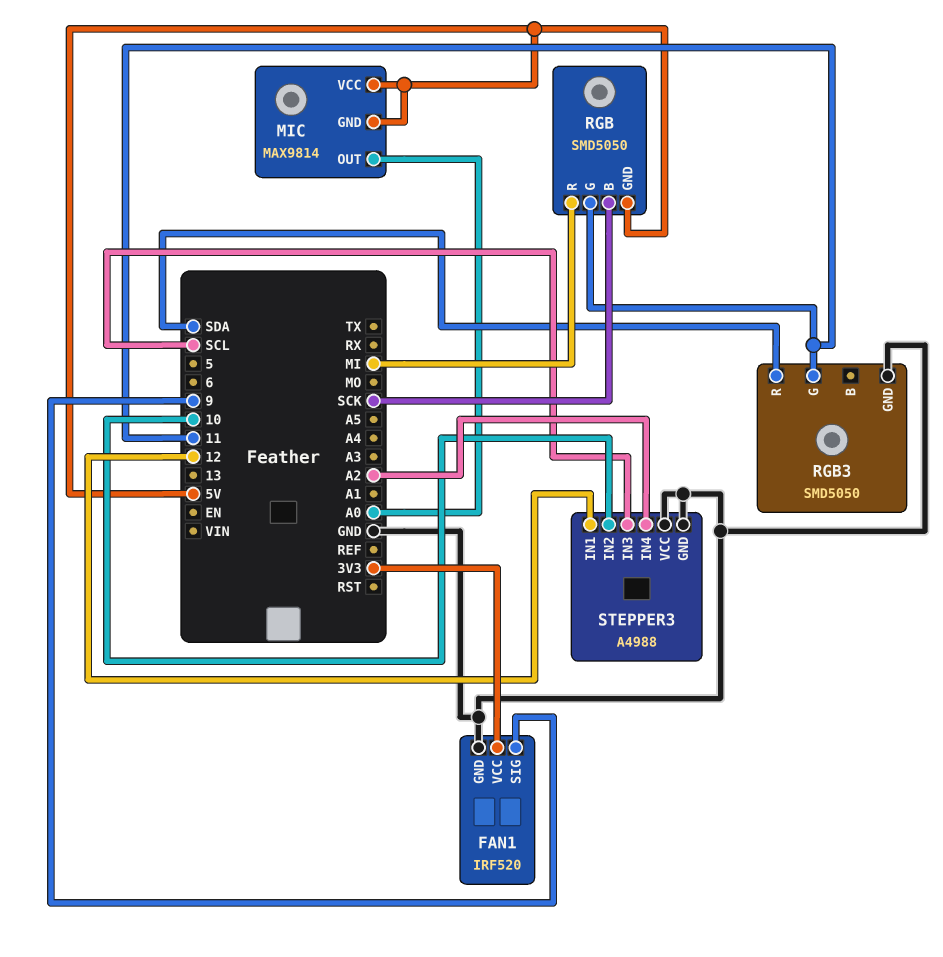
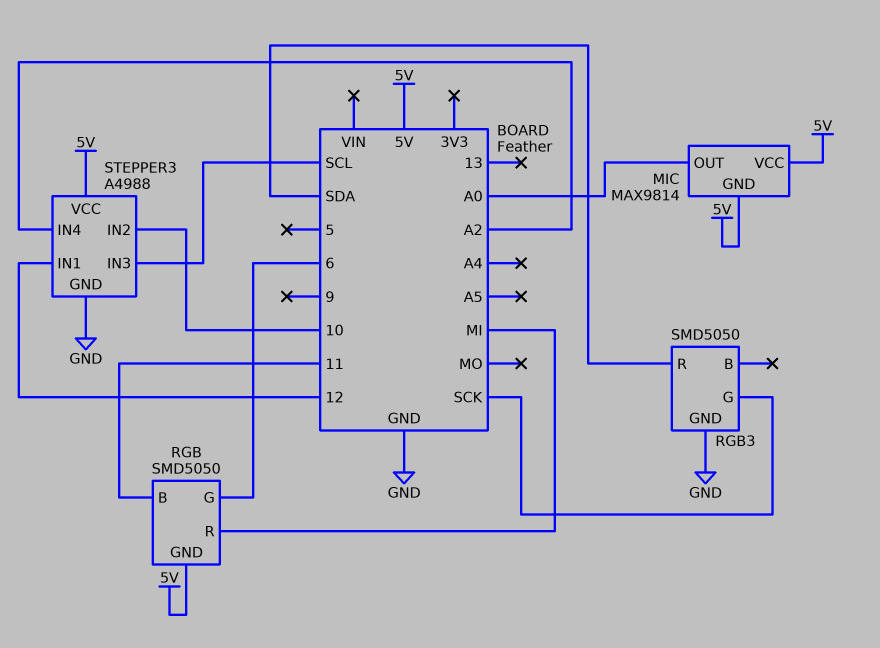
FAN1: IRF520 -> none
FAN1 pin GND: GND -> none
FAN1 pin SIG: 9 -> none
FAN1 pin VCC: 3V3 -> none
RGB pin B: SCK -> 11
RGB pin G: 11 -> 6
RGB3 pin G: 11 -> SCK
STEPPER3 pin VCC: GND -> 5V

